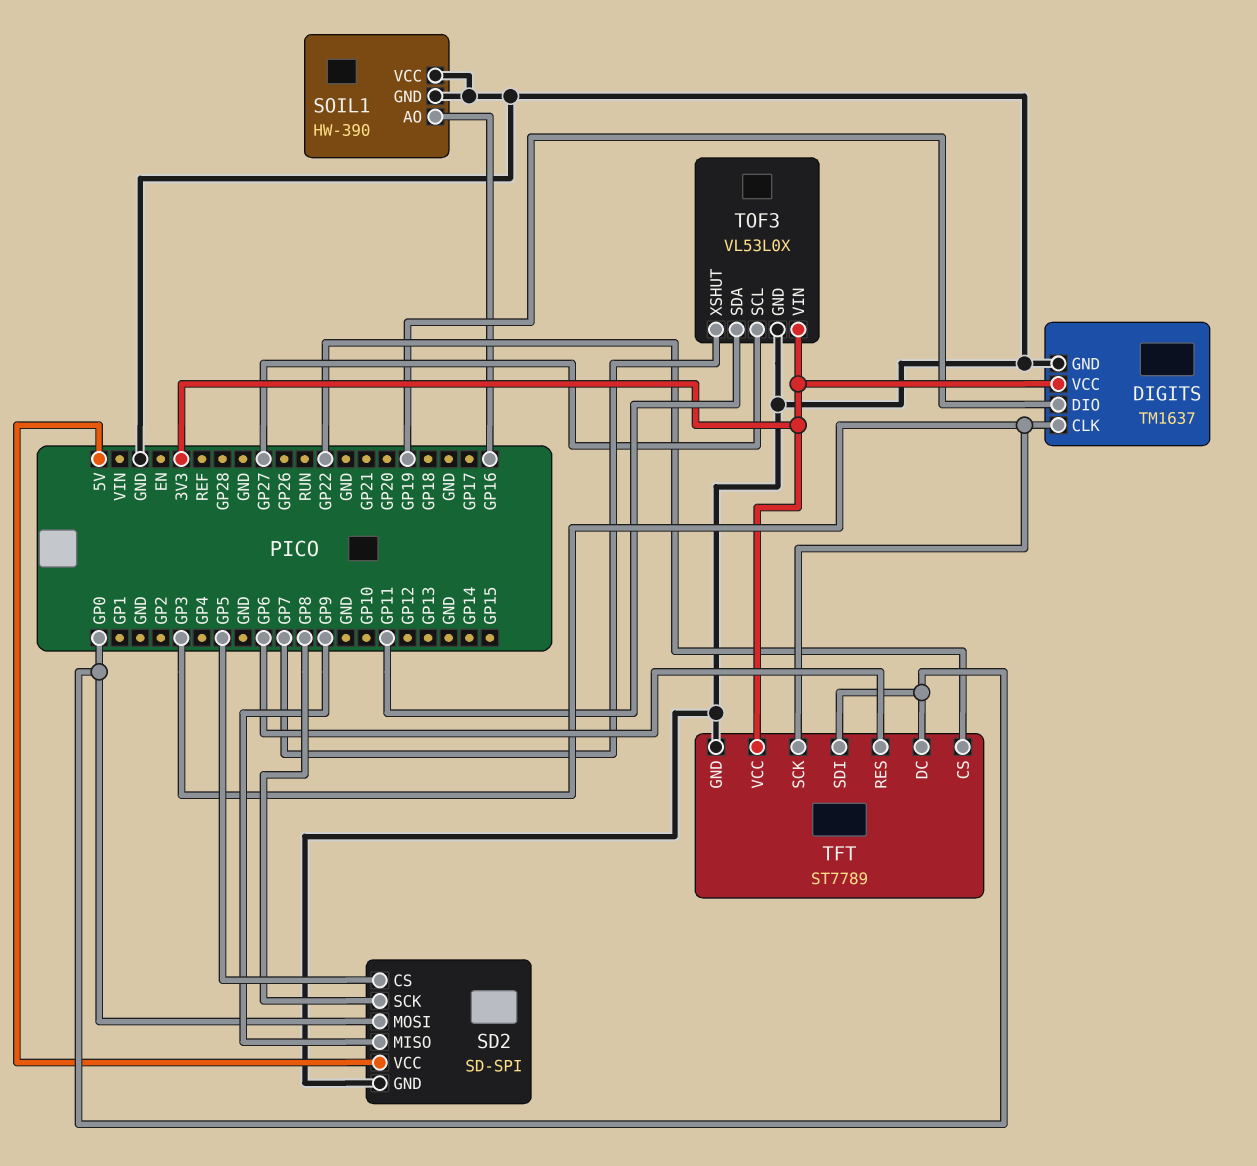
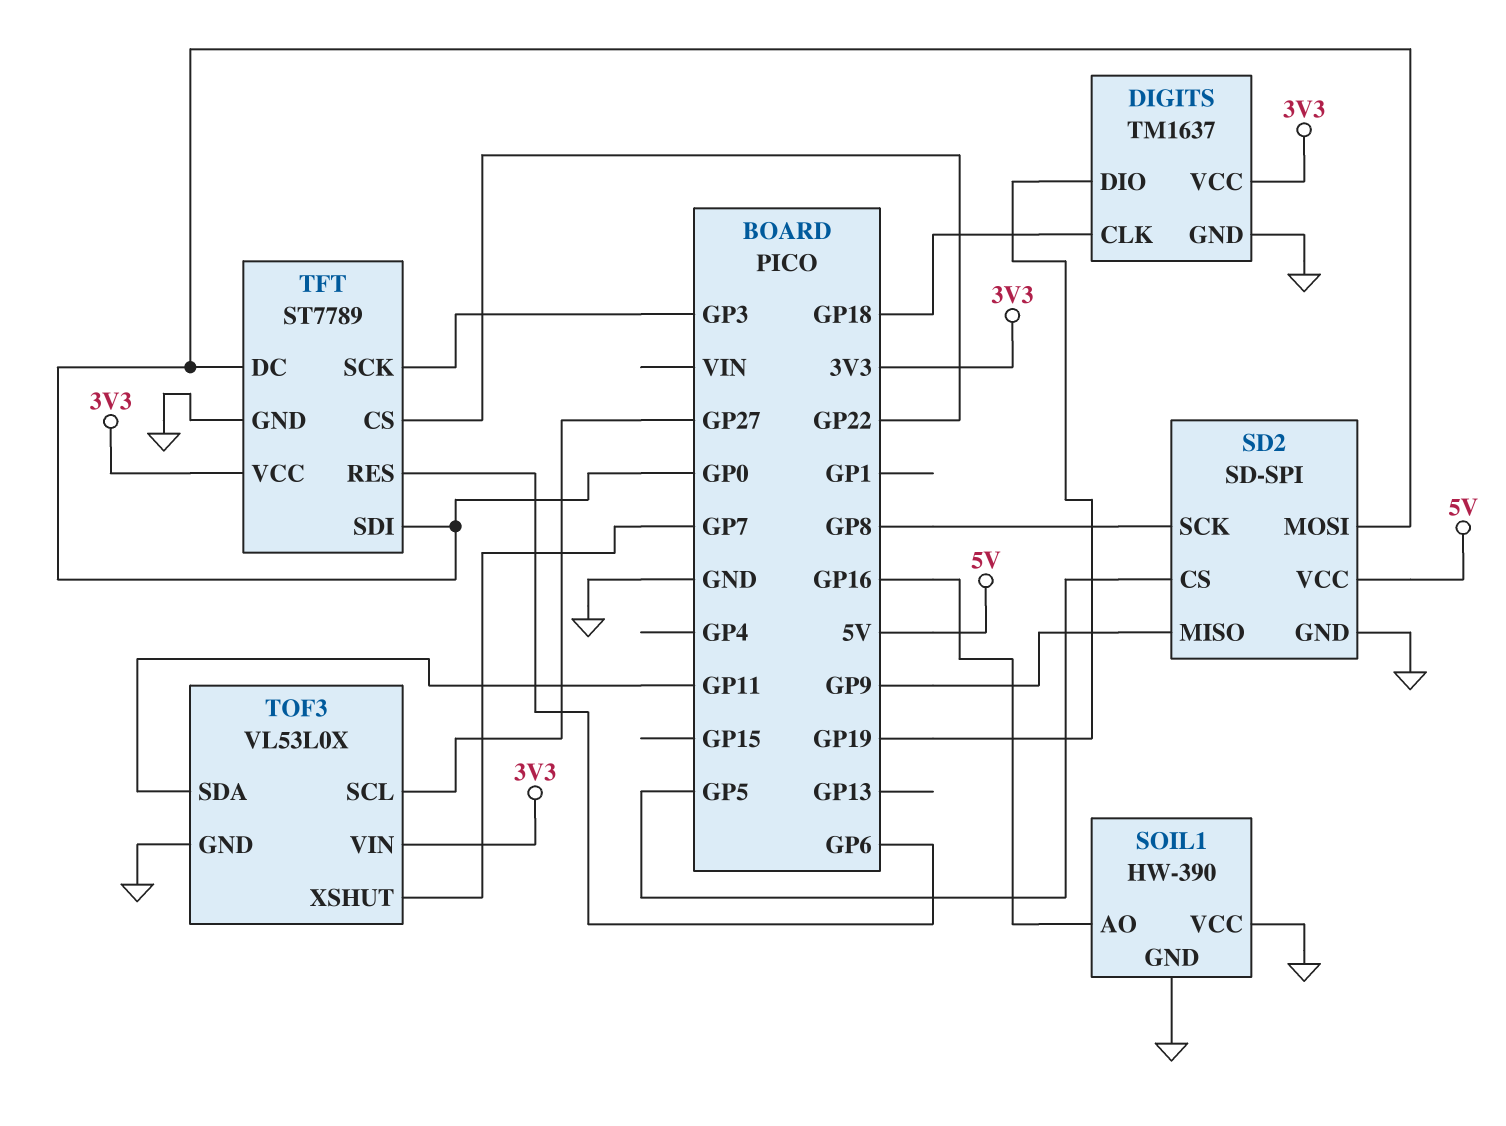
DIGITS pin CLK: GP3 -> GP18

